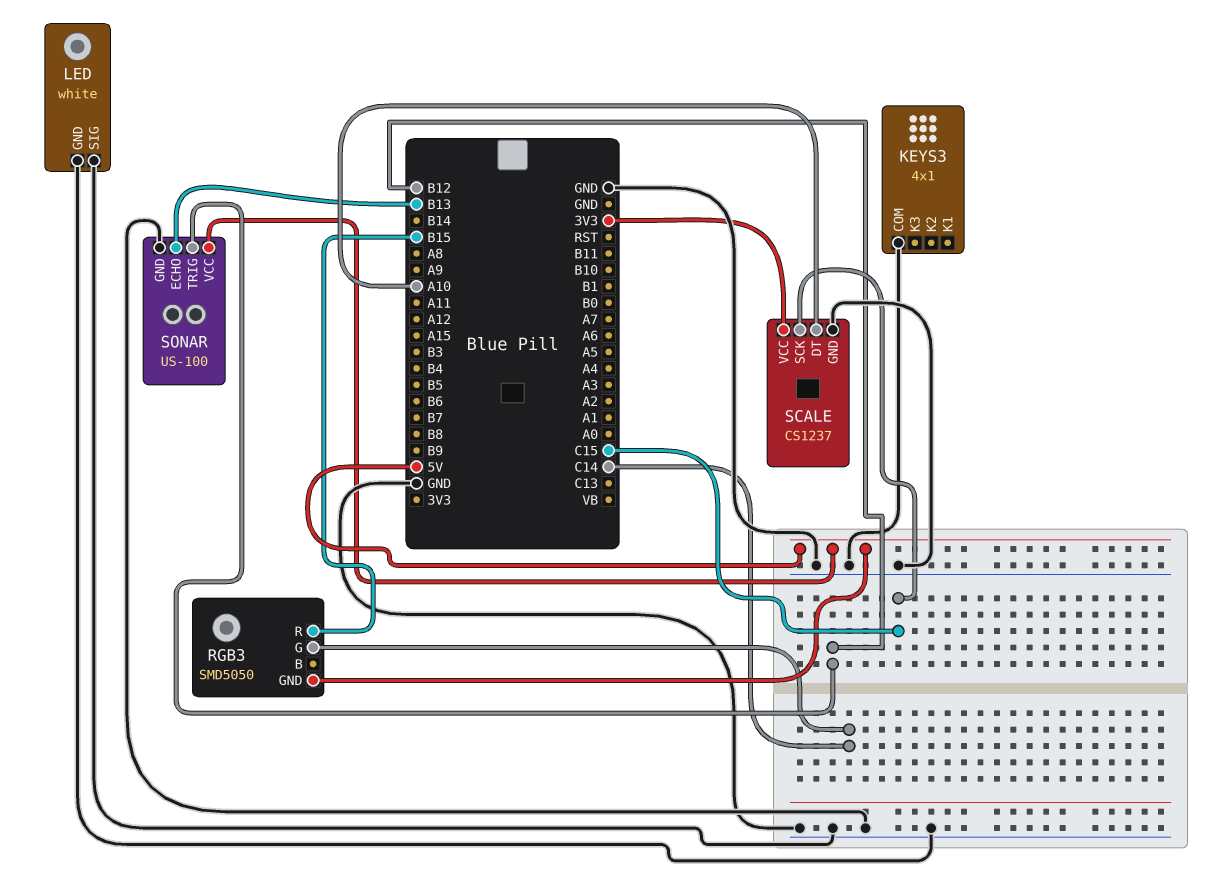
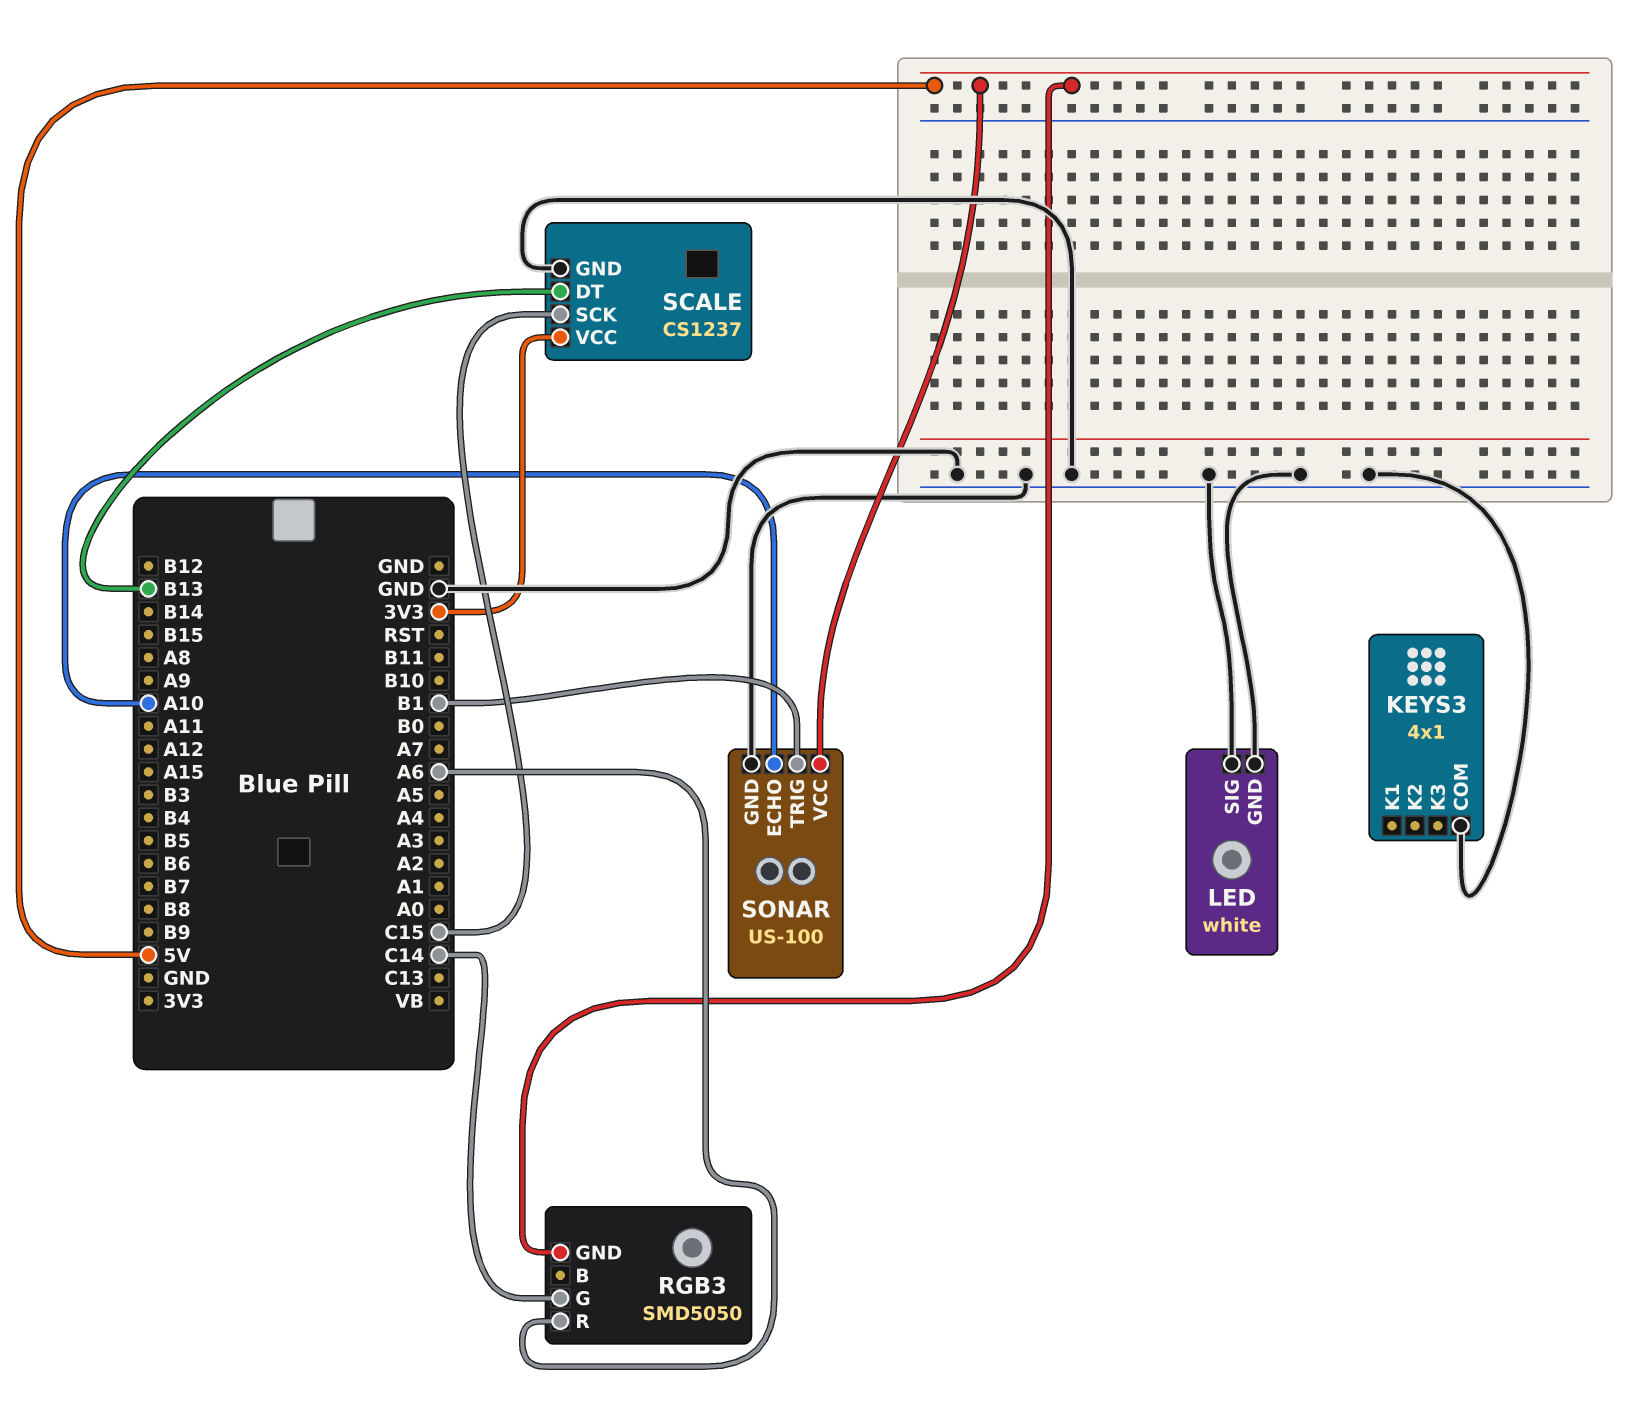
RGB3 pin R: B15 -> A6
SCALE pin DT: A10 -> B13
SONAR pin ECHO: B13 -> A10
SONAR pin TRIG: B12 -> B1

